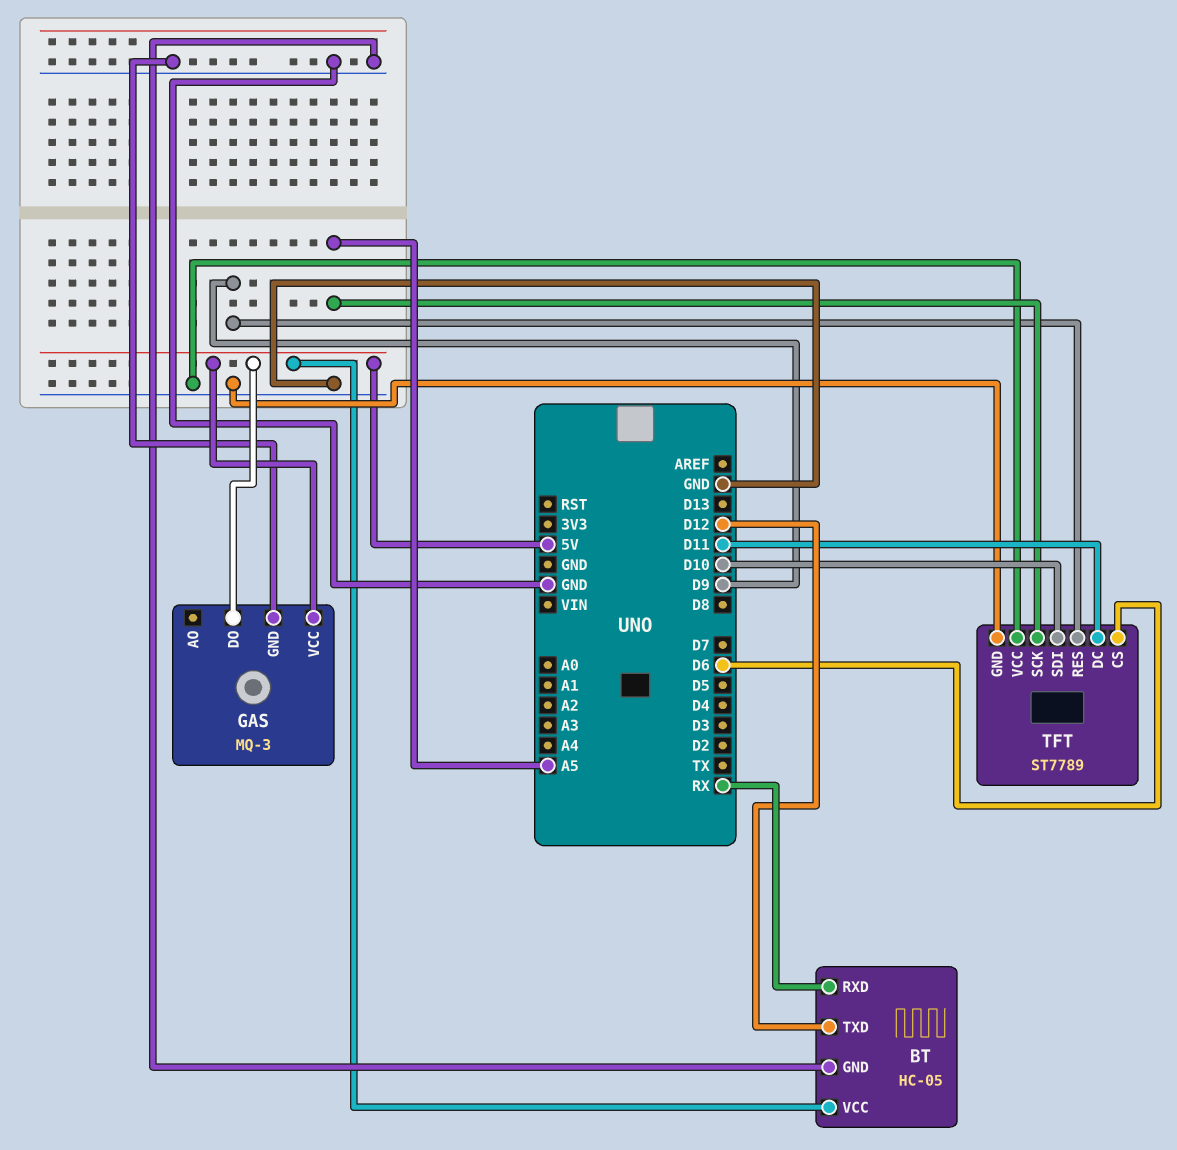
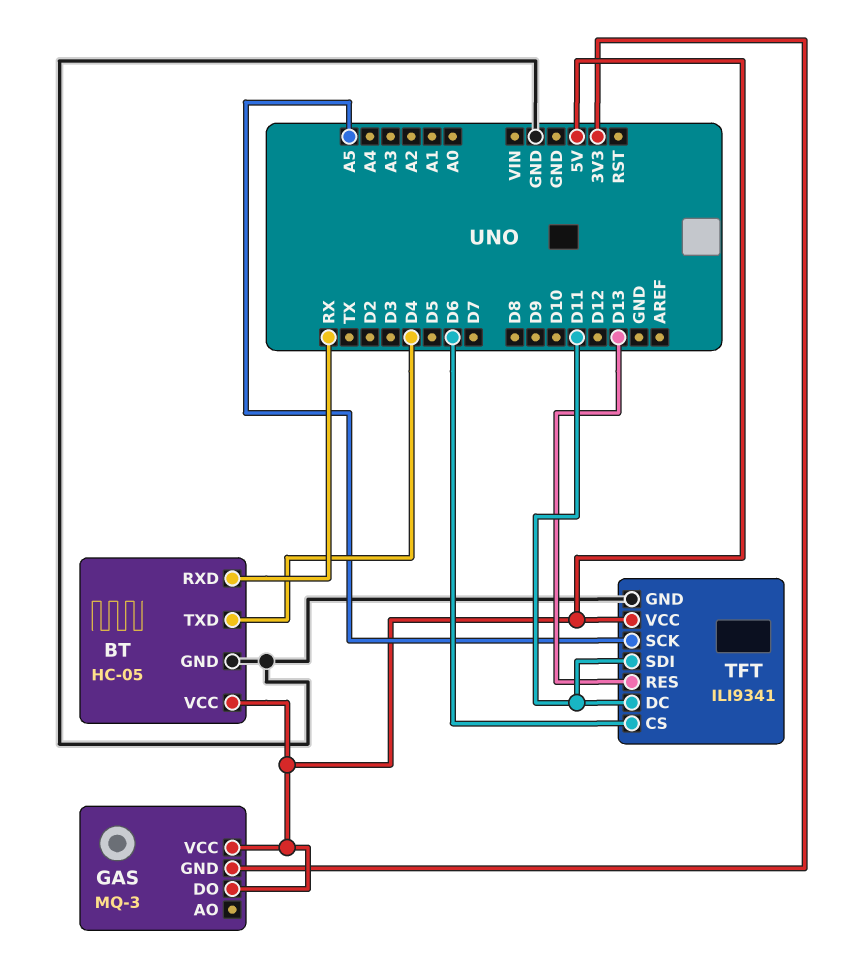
BT pin TXD: D12 -> D4
GAS pin GND: GND -> 3V3
TFT: ST7789 -> ILI9341
TFT pin RES: D9 -> D13
TFT pin SDI: D10 -> D11
TFT pin VCC: GND -> 5V

